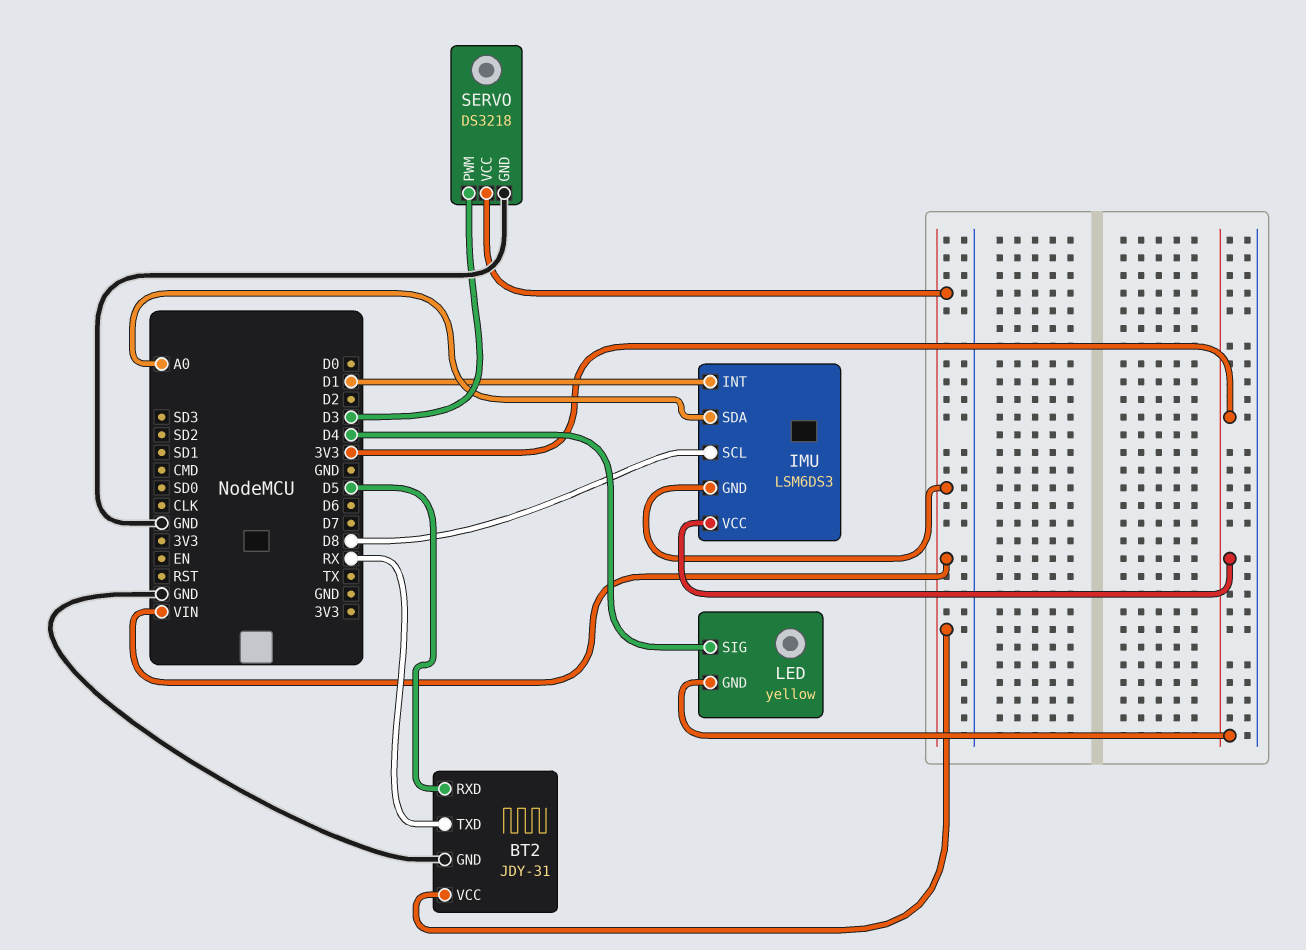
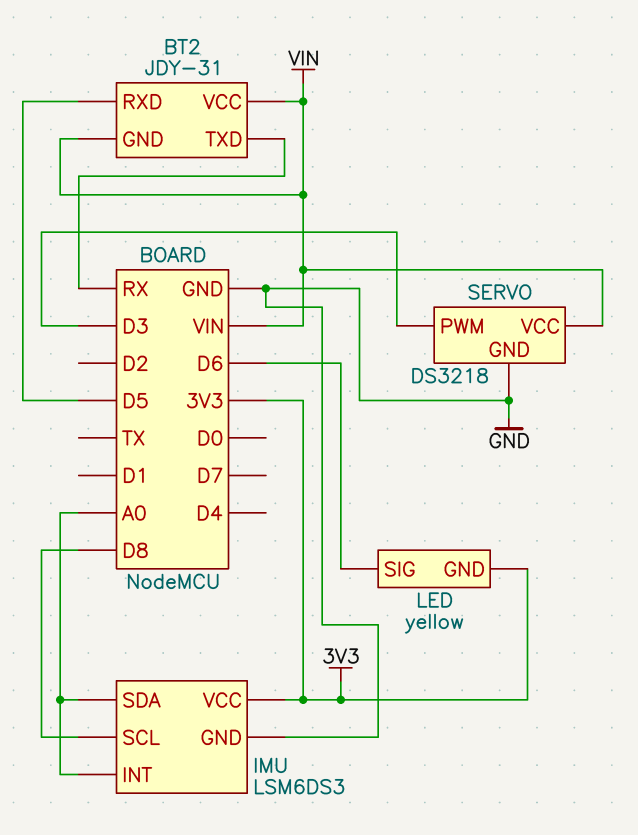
BT2 pin GND: GND -> VIN
IMU pin GND: VIN -> GND
IMU pin INT: D1 -> A0
LED pin SIG: D4 -> D6

